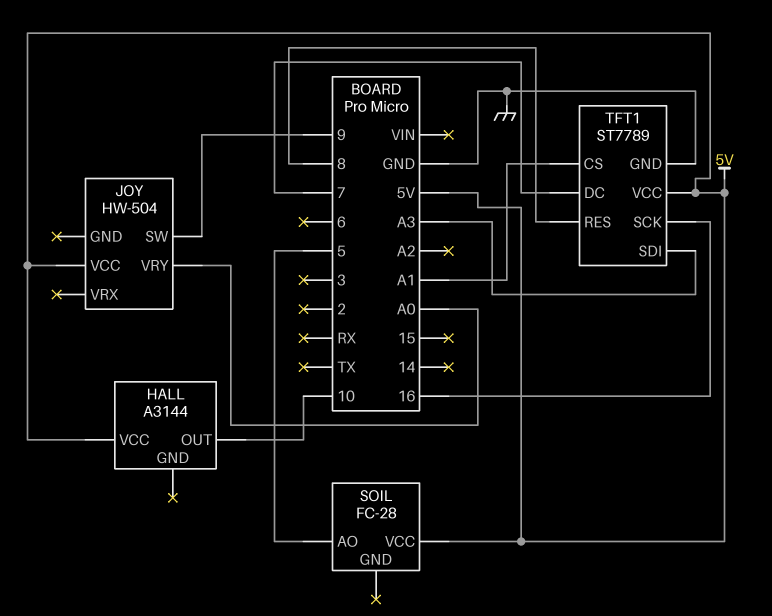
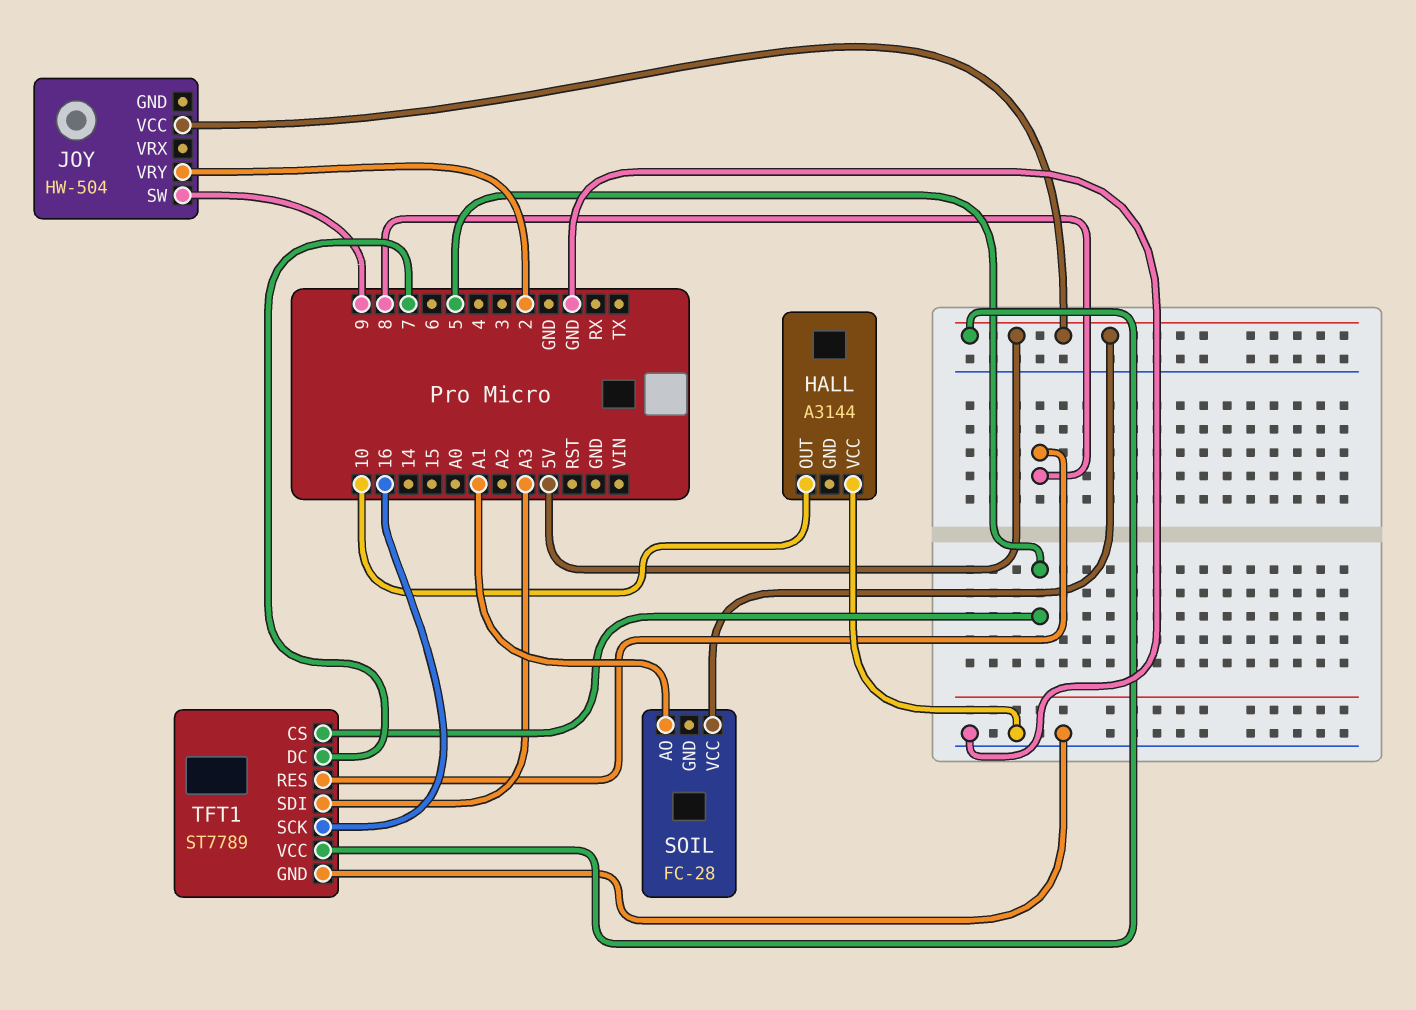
HALL pin VCC: 5V -> GND
JOY pin VRY: A0 -> 2
SOIL pin AO: 5 -> A1
TFT1 pin CS: A1 -> 5

